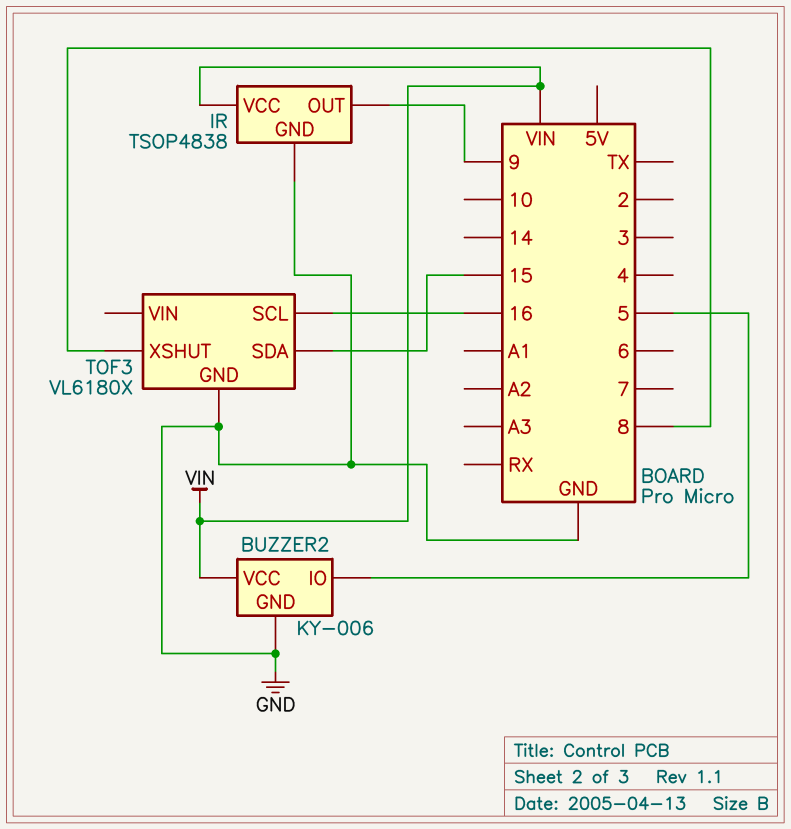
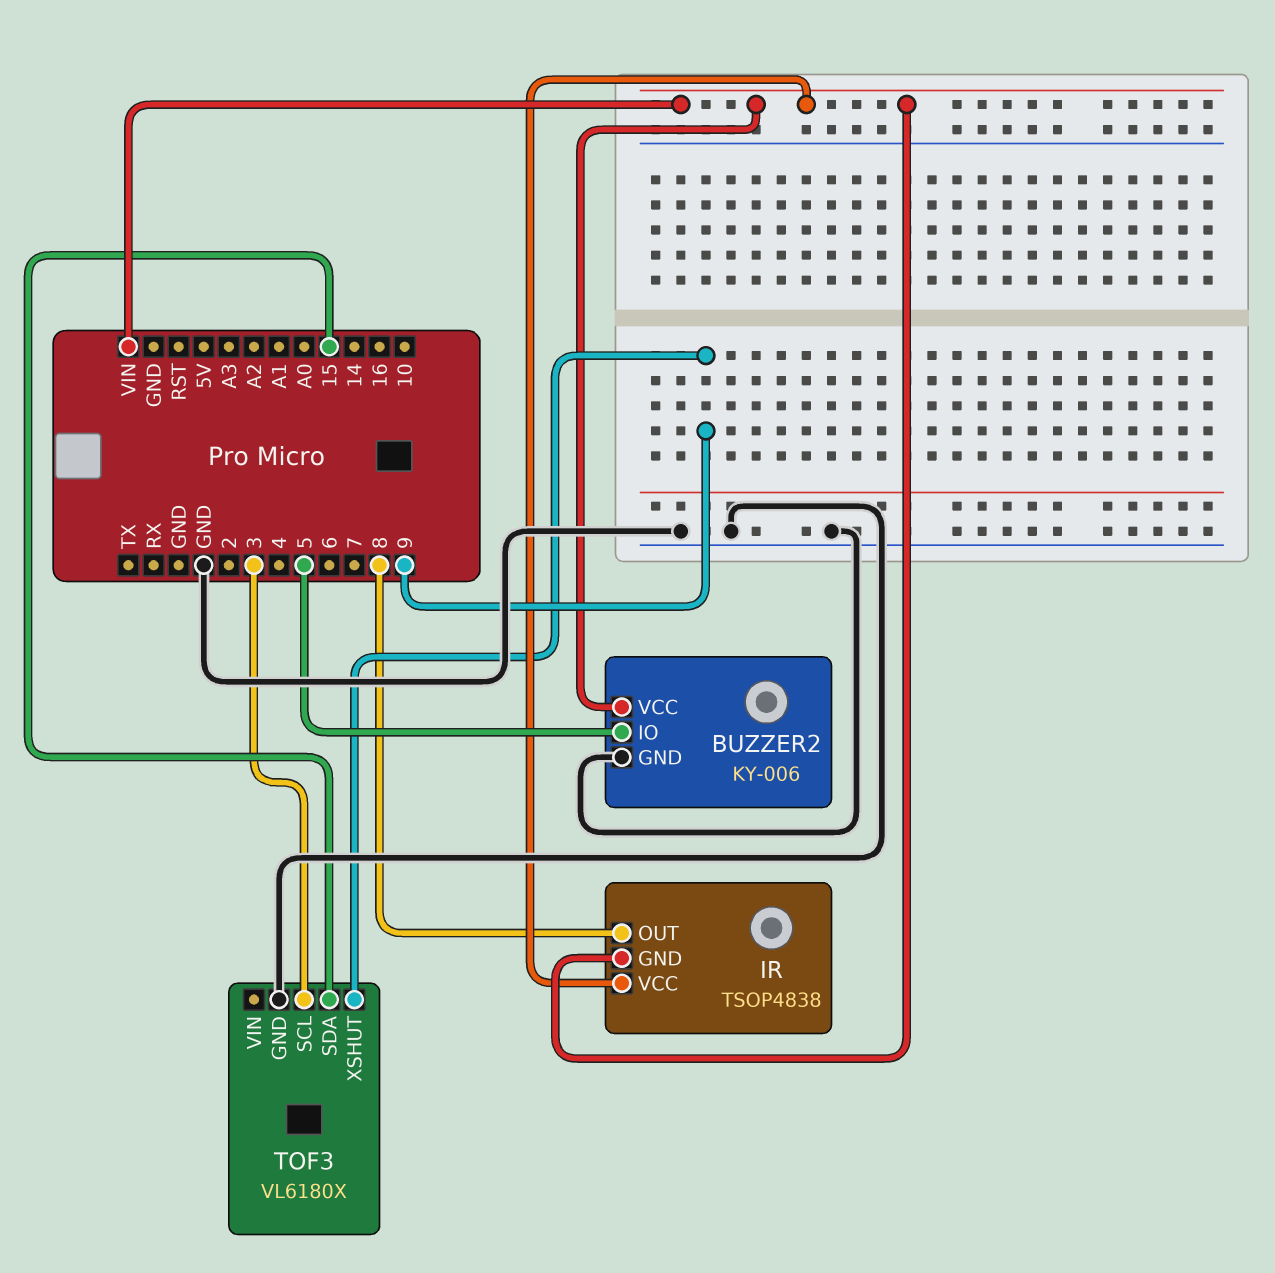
IR pin GND: GND -> VIN
IR pin OUT: 9 -> 8
TOF3 pin SCL: 16 -> 3
TOF3 pin XSHUT: 8 -> 9

